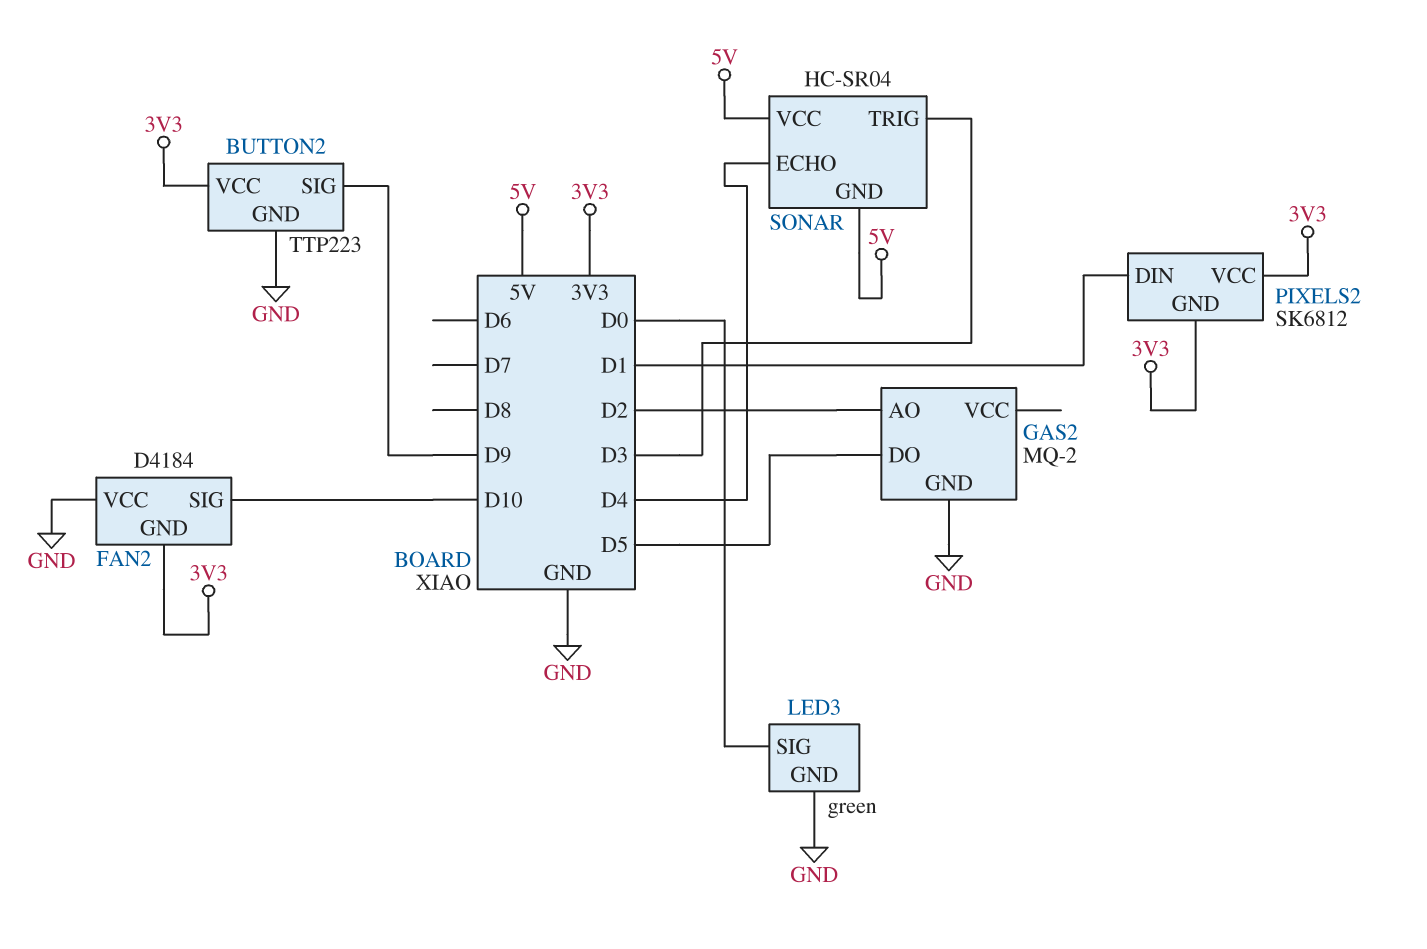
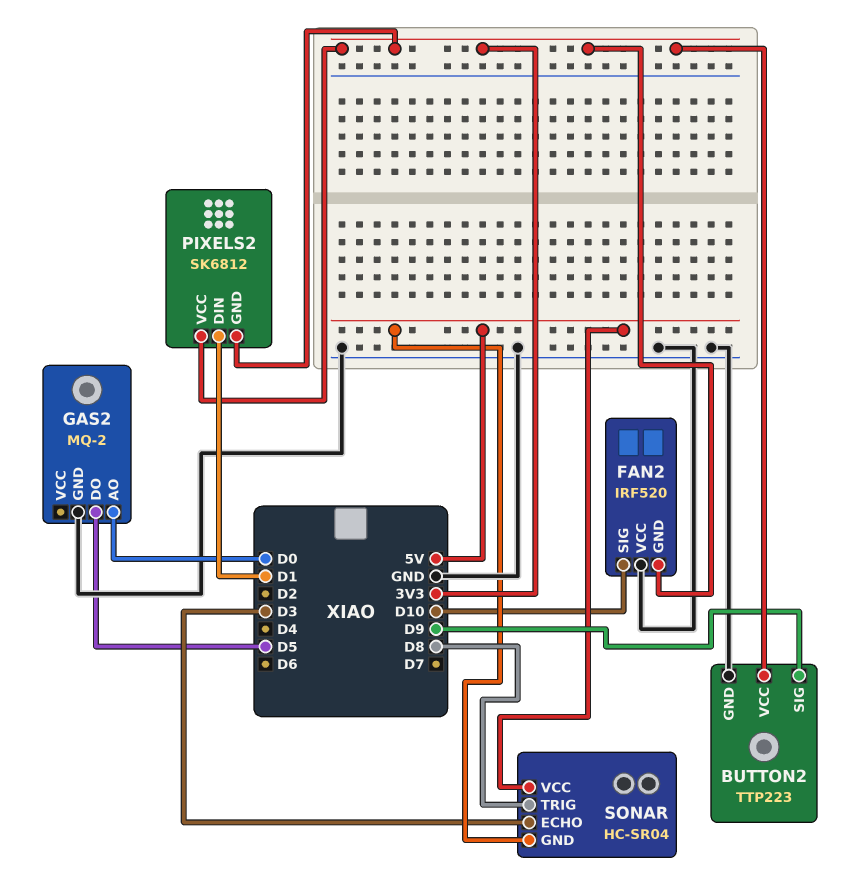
FAN2: D4184 -> IRF520
GAS2 pin AO: D2 -> D0
LED3: green -> none
LED3 pin GND: GND -> none
LED3 pin SIG: D0 -> none
SONAR pin ECHO: D4 -> D3
SONAR pin TRIG: D3 -> D8

